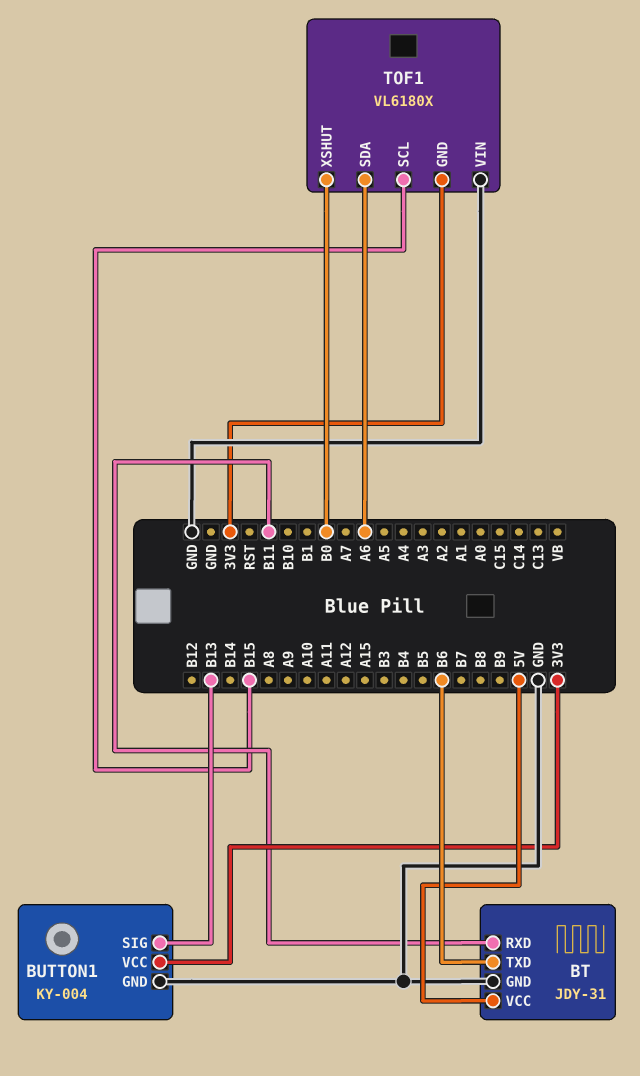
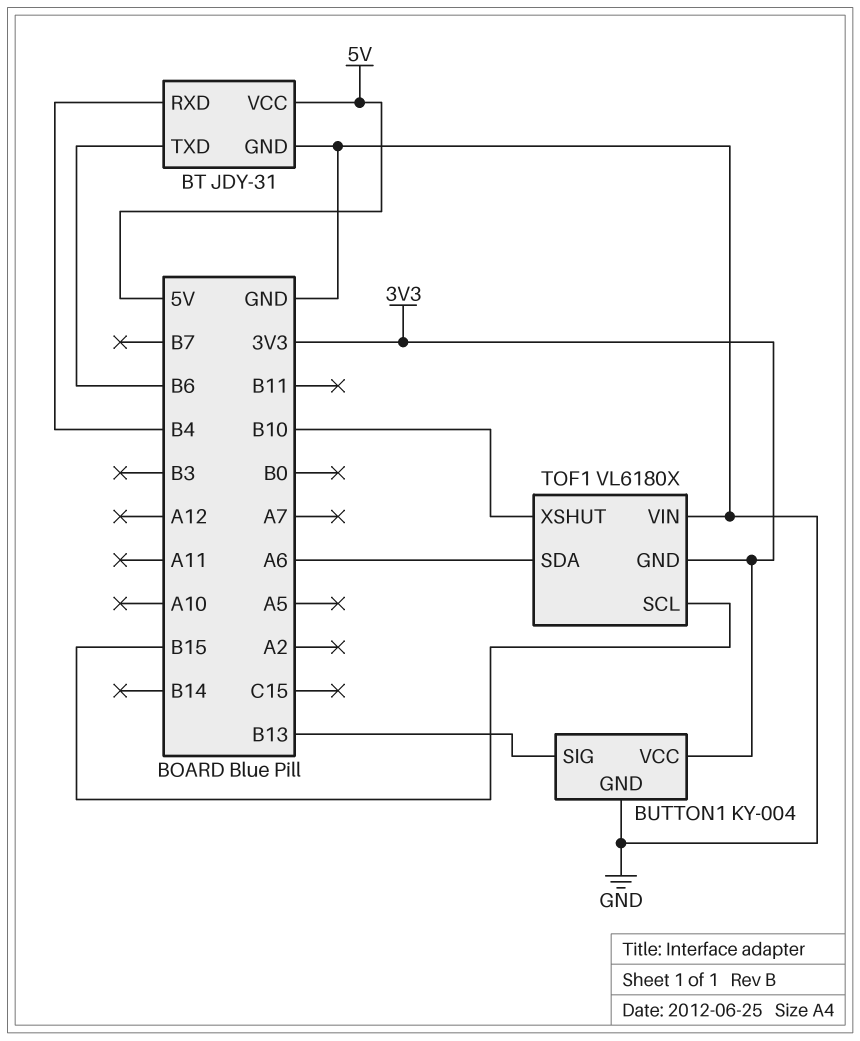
BT pin RXD: B11 -> B4
TOF1 pin XSHUT: B0 -> B10

